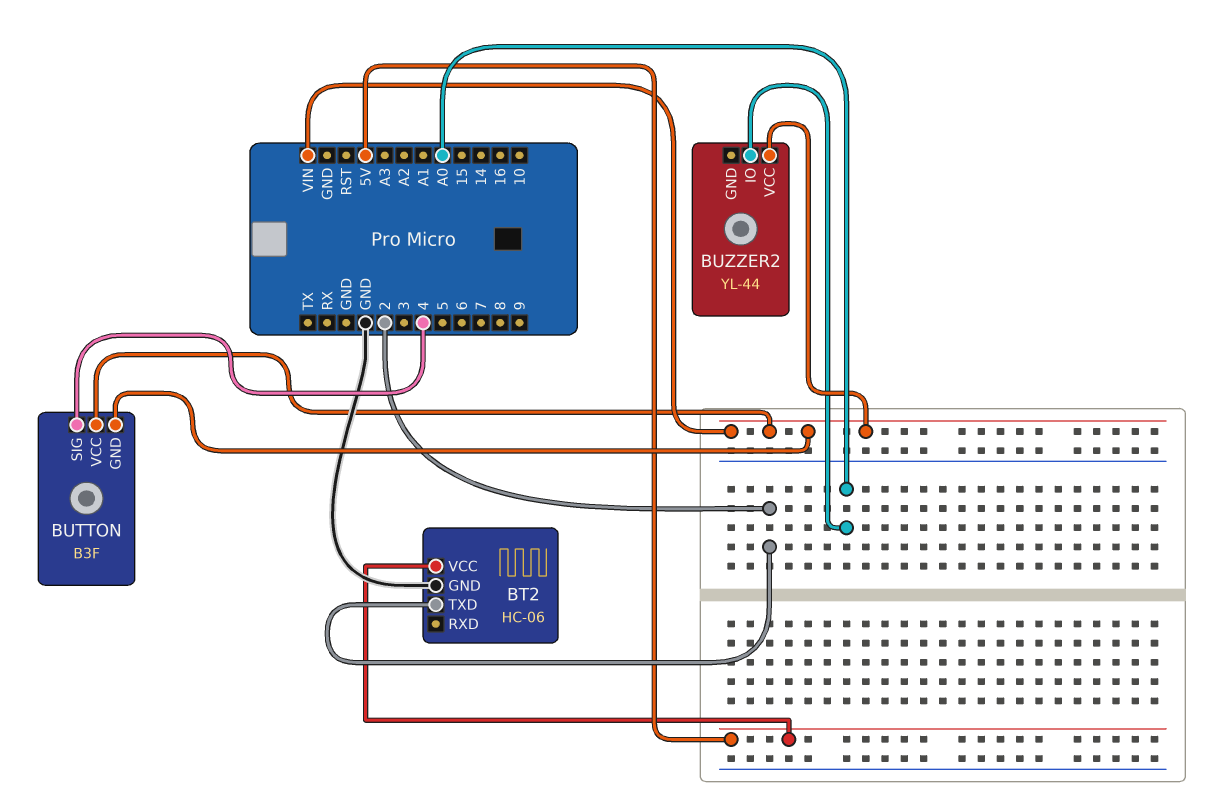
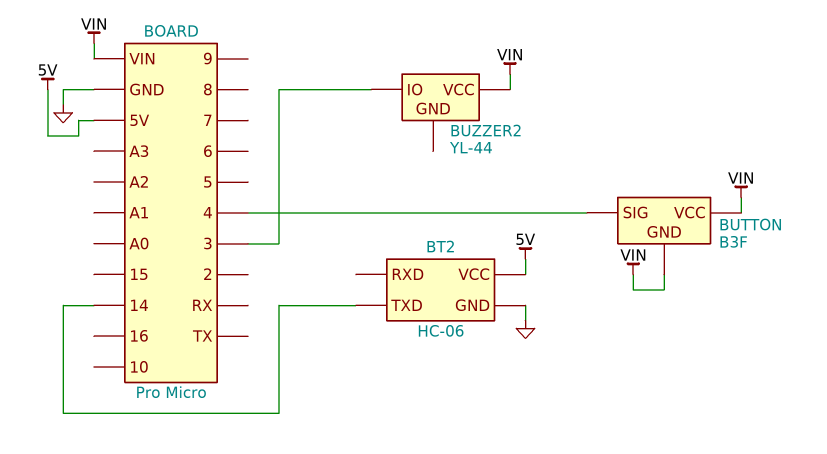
BT2 pin TXD: 2 -> 14
BUZZER2 pin IO: A0 -> 3

